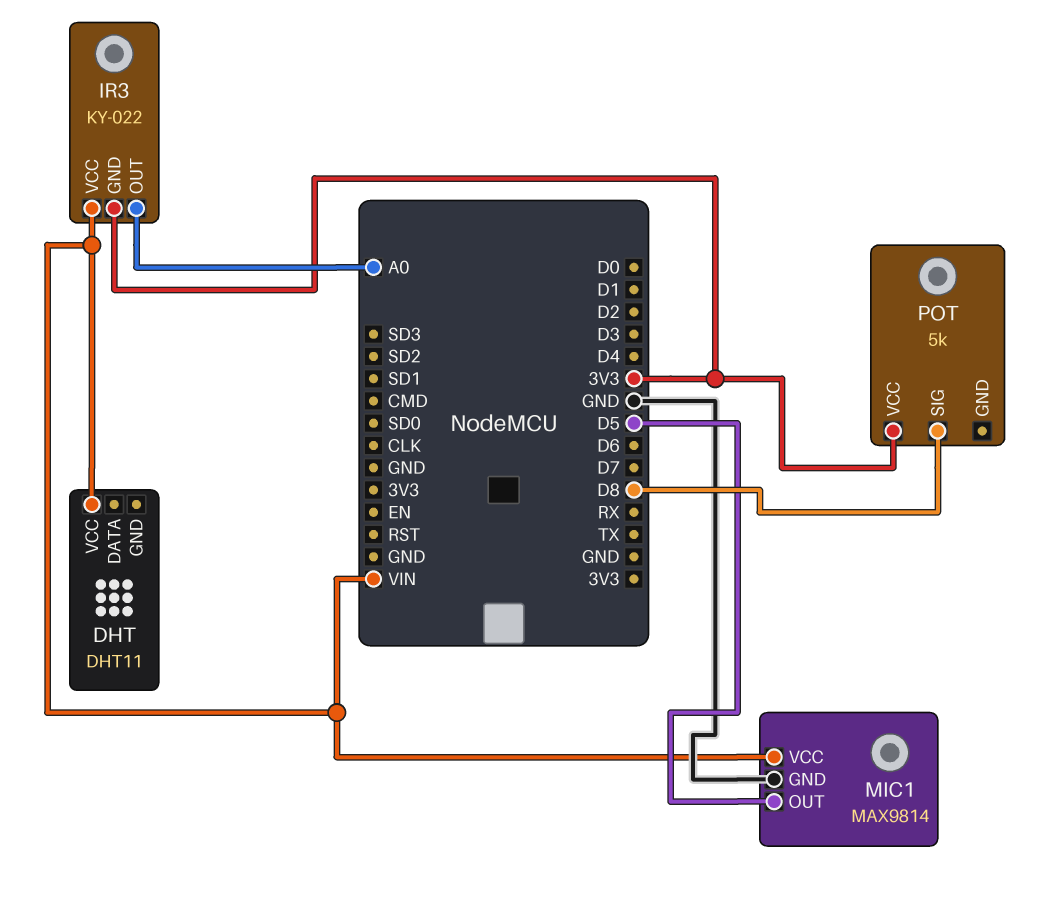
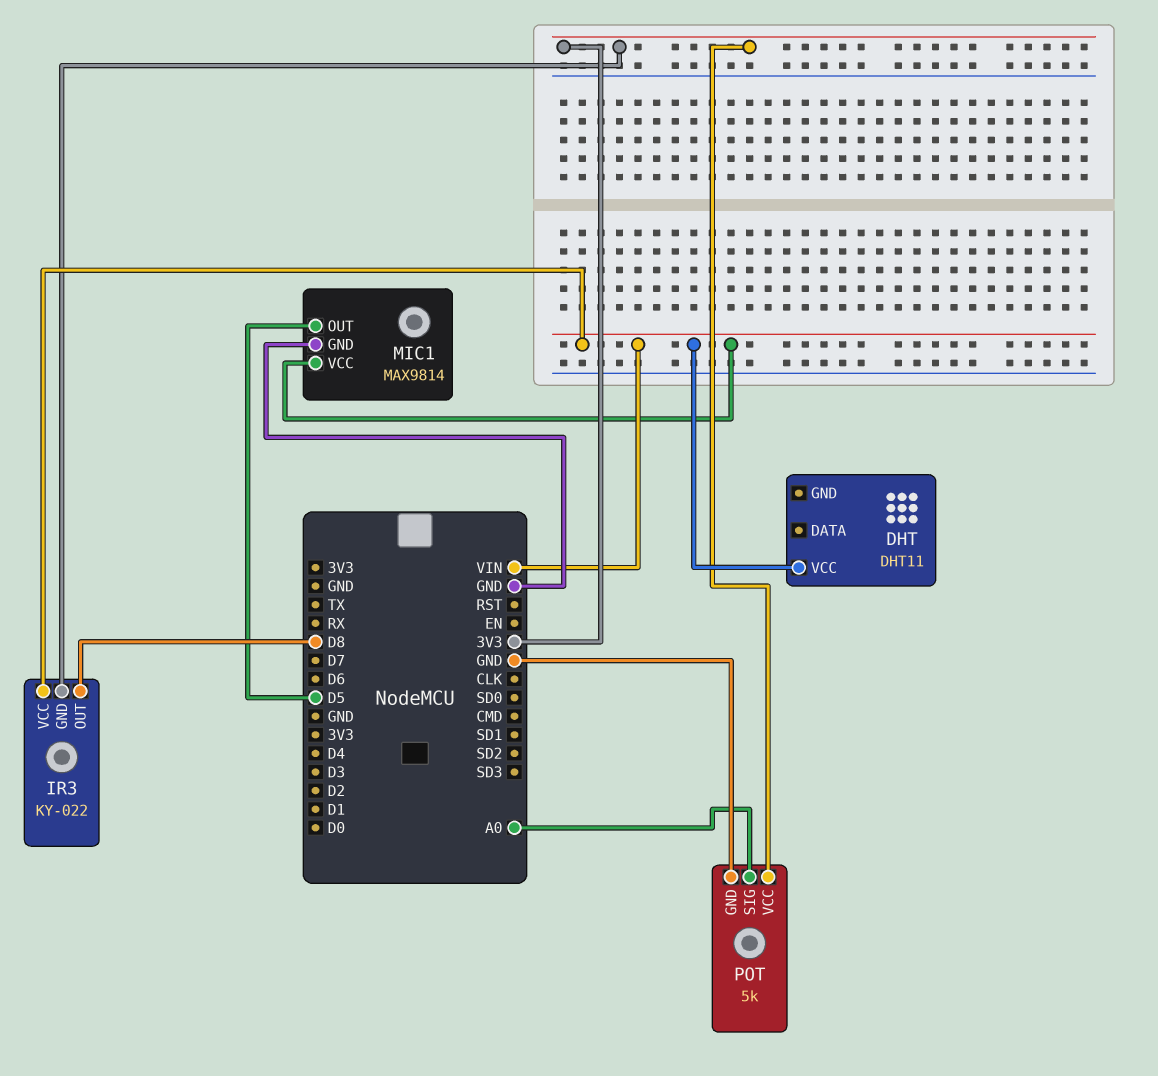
IR3 pin OUT: A0 -> D8
POT pin GND: none -> GND
POT pin SIG: D8 -> A0

